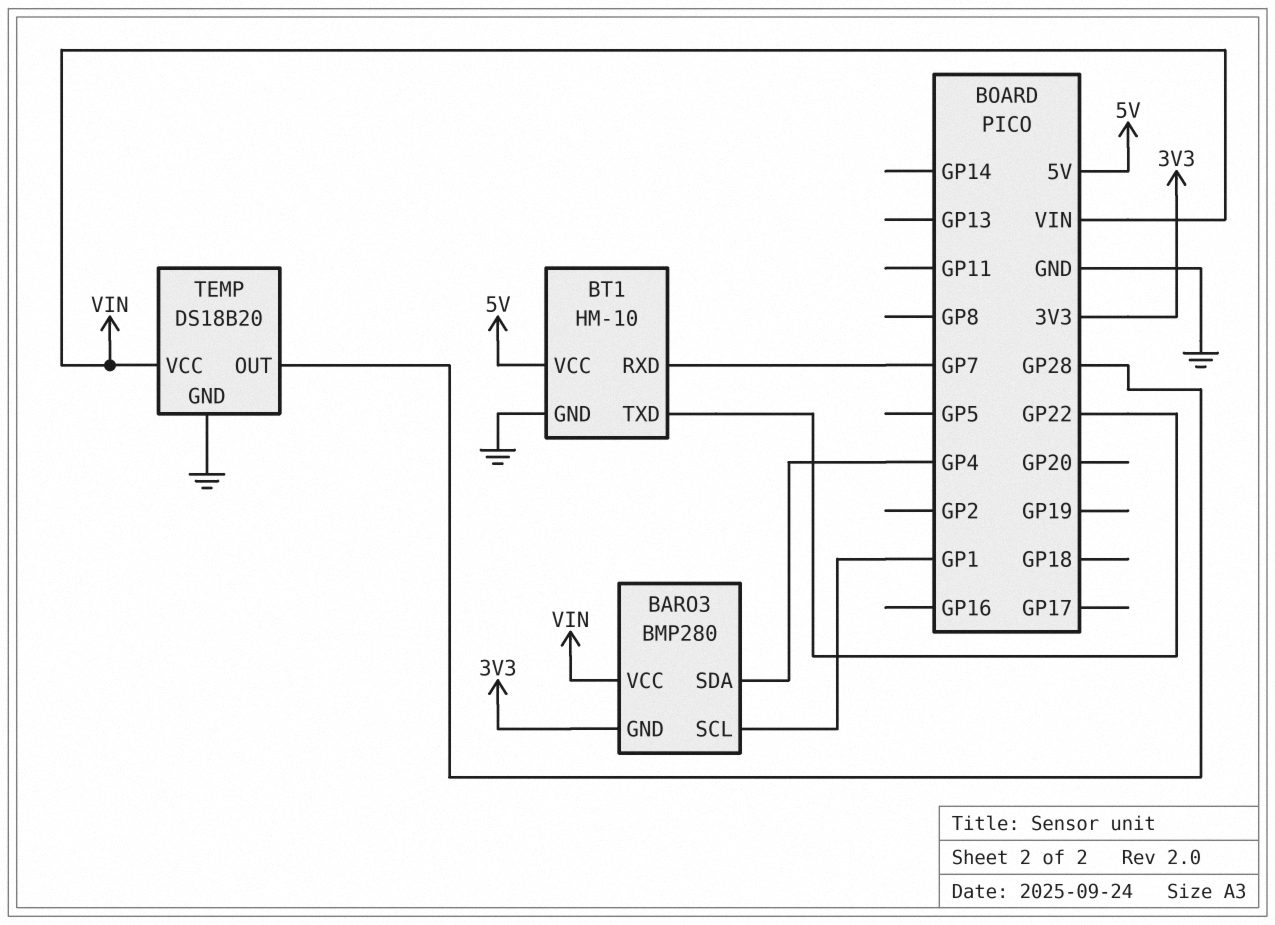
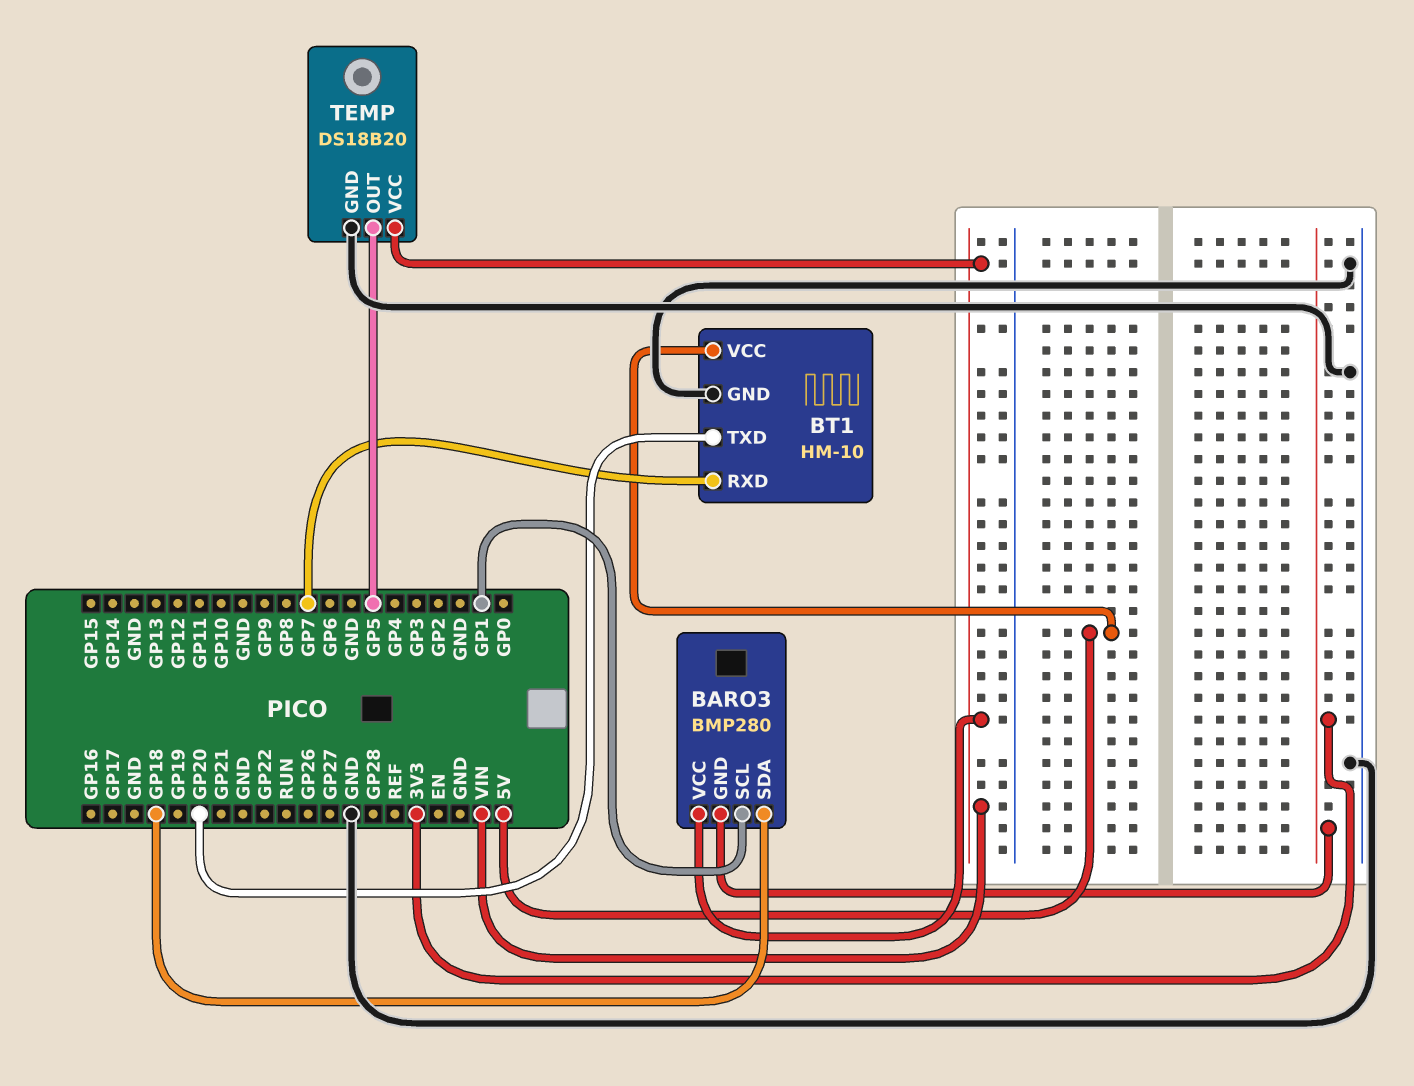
BARO3 pin SDA: GP4 -> GP18
BT1 pin TXD: GP22 -> GP20
TEMP pin OUT: GP28 -> GP5

